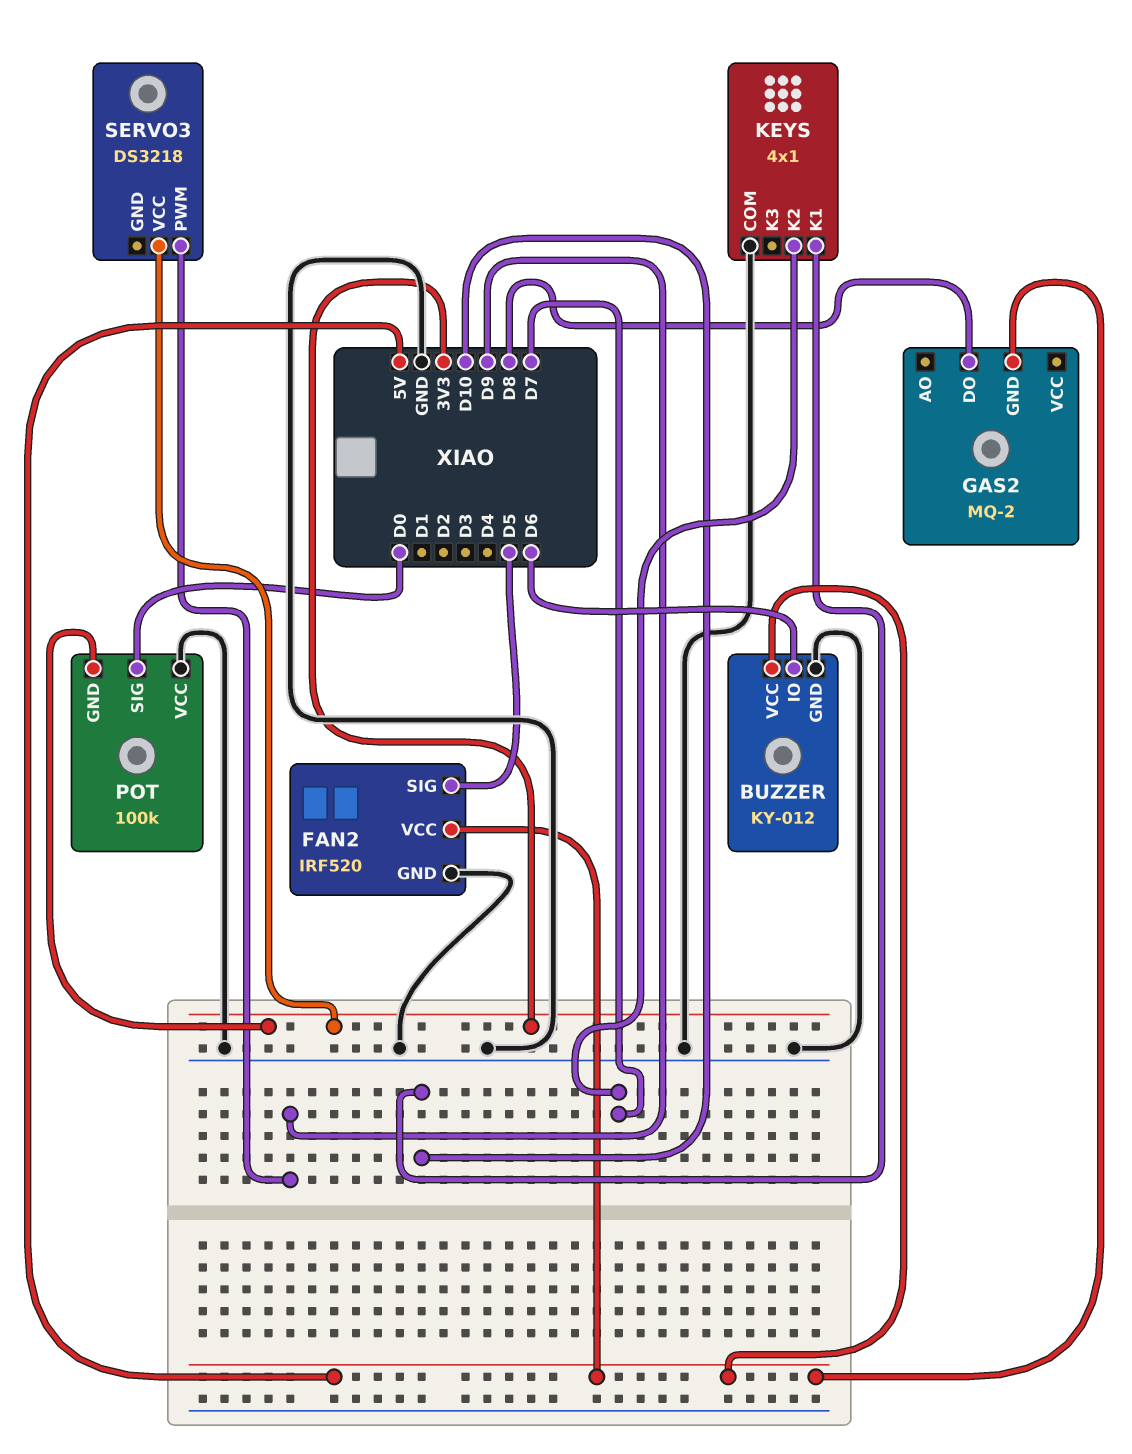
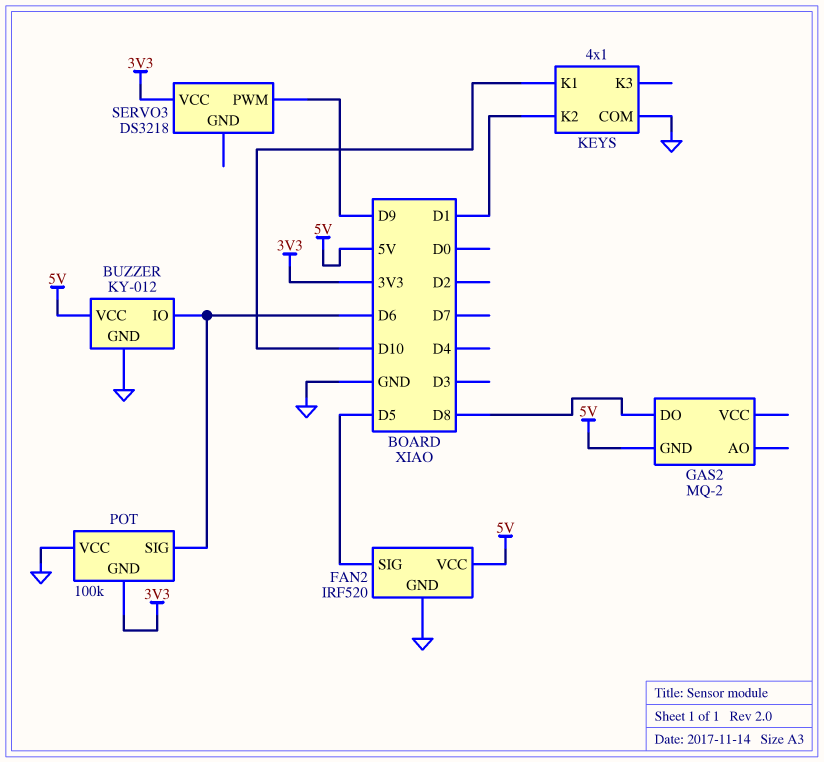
KEYS pin K2: D7 -> D1
POT pin SIG: D0 -> D6

